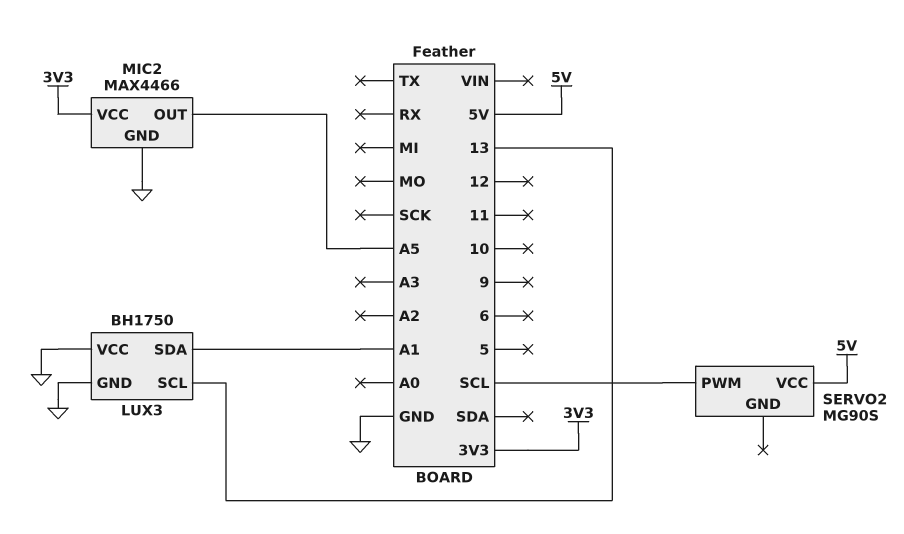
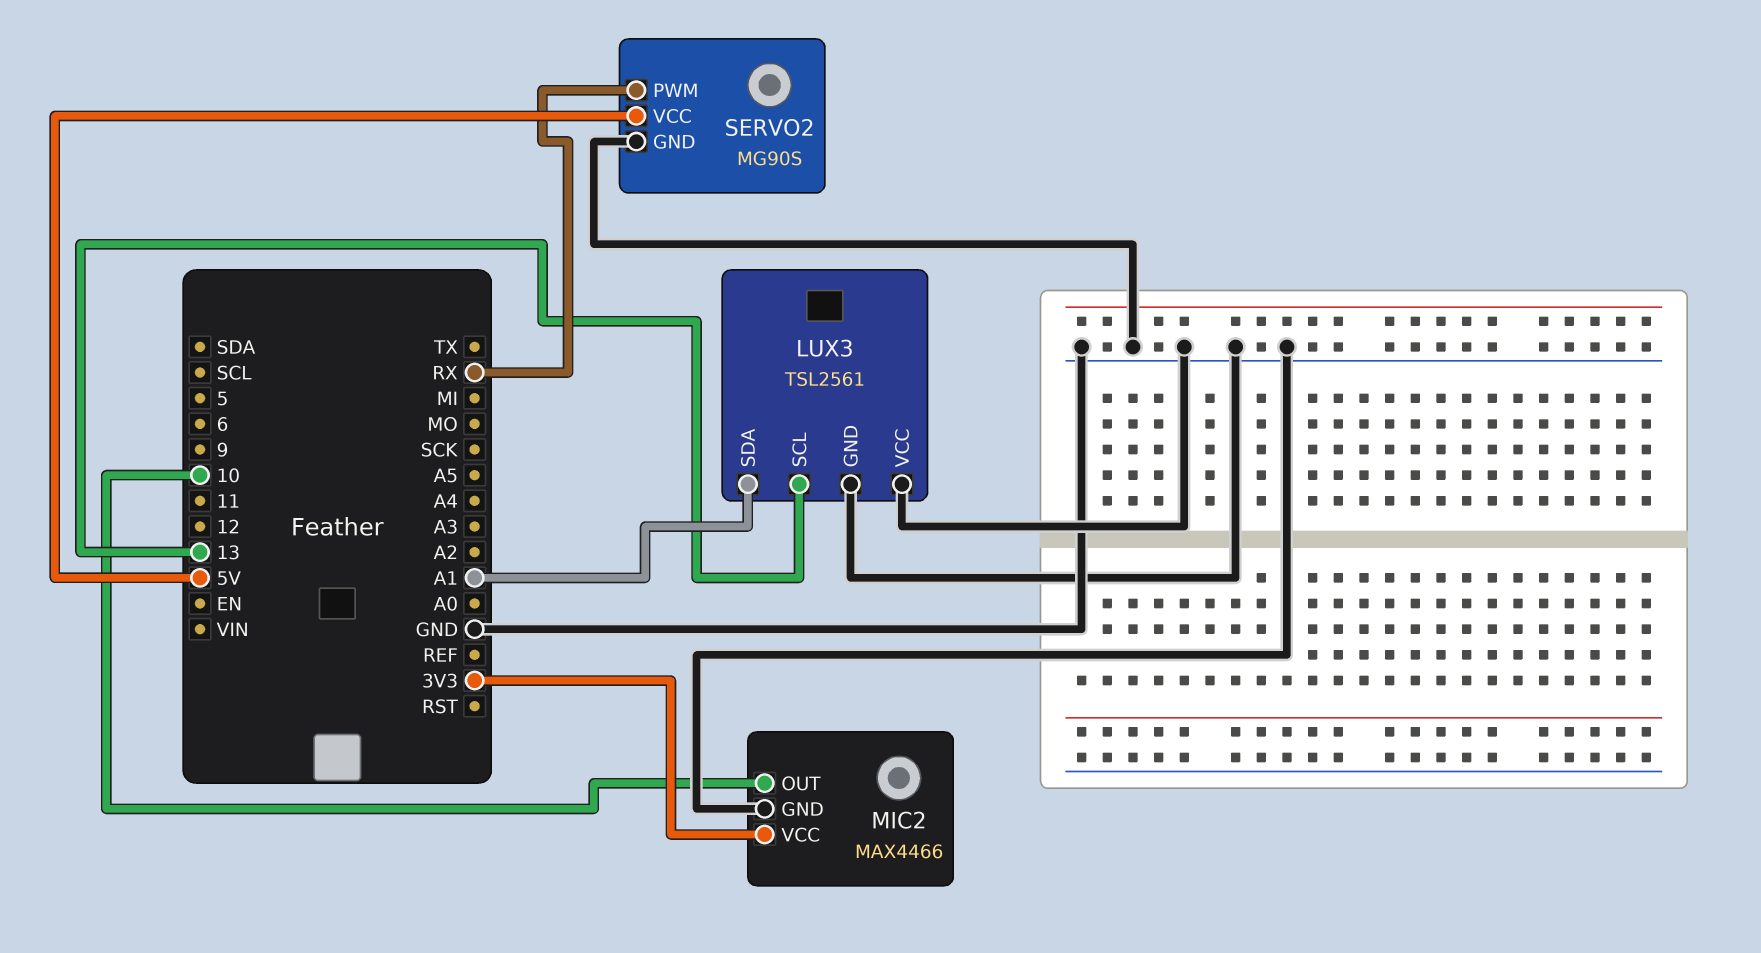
LUX3: BH1750 -> TSL2561
MIC2 pin OUT: A5 -> 10
SERVO2 pin GND: none -> GND
SERVO2 pin PWM: SCL -> RX

